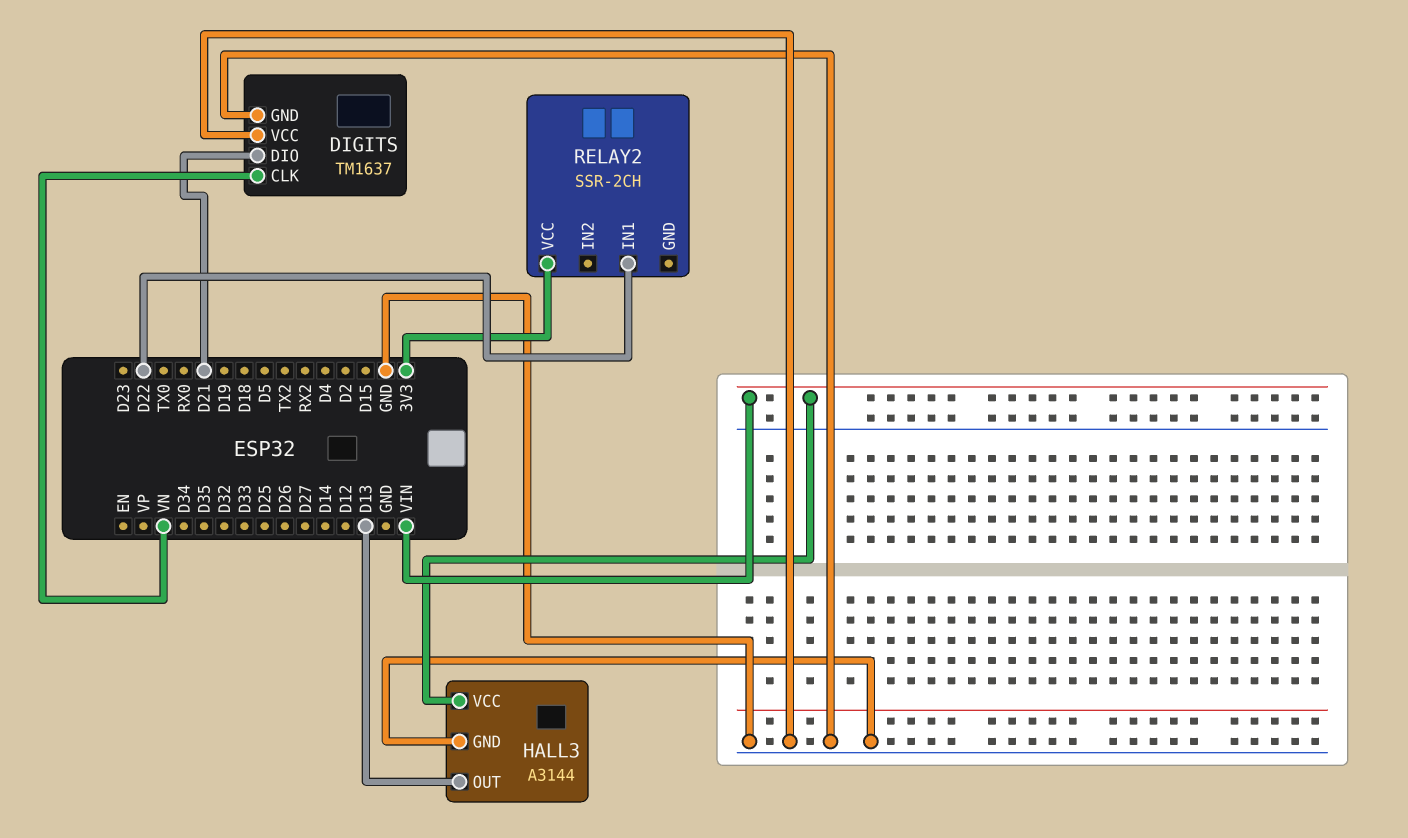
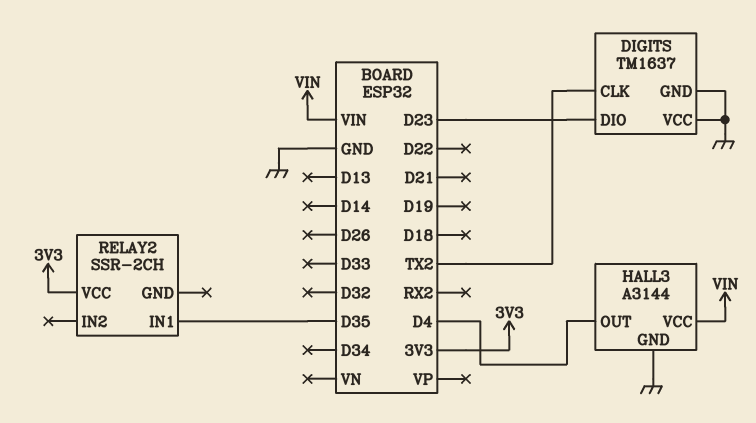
DIGITS pin CLK: VN -> TX2
DIGITS pin DIO: D21 -> D23
HALL3 pin OUT: D13 -> D4
RELAY2 pin IN1: D22 -> D35

